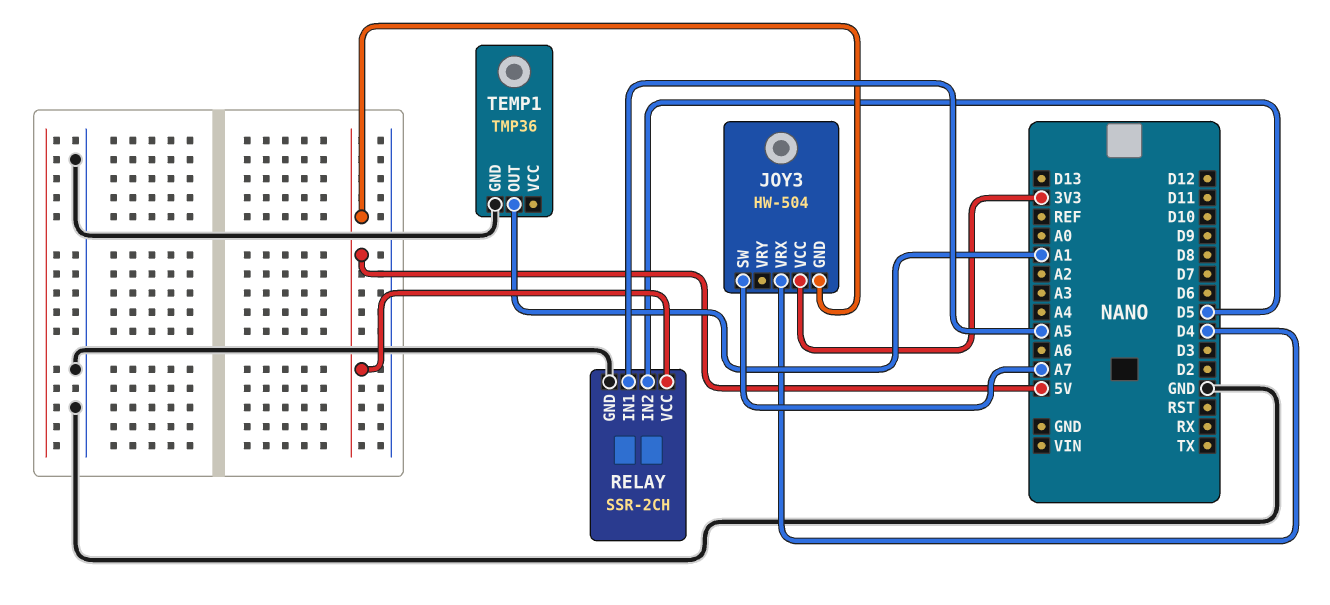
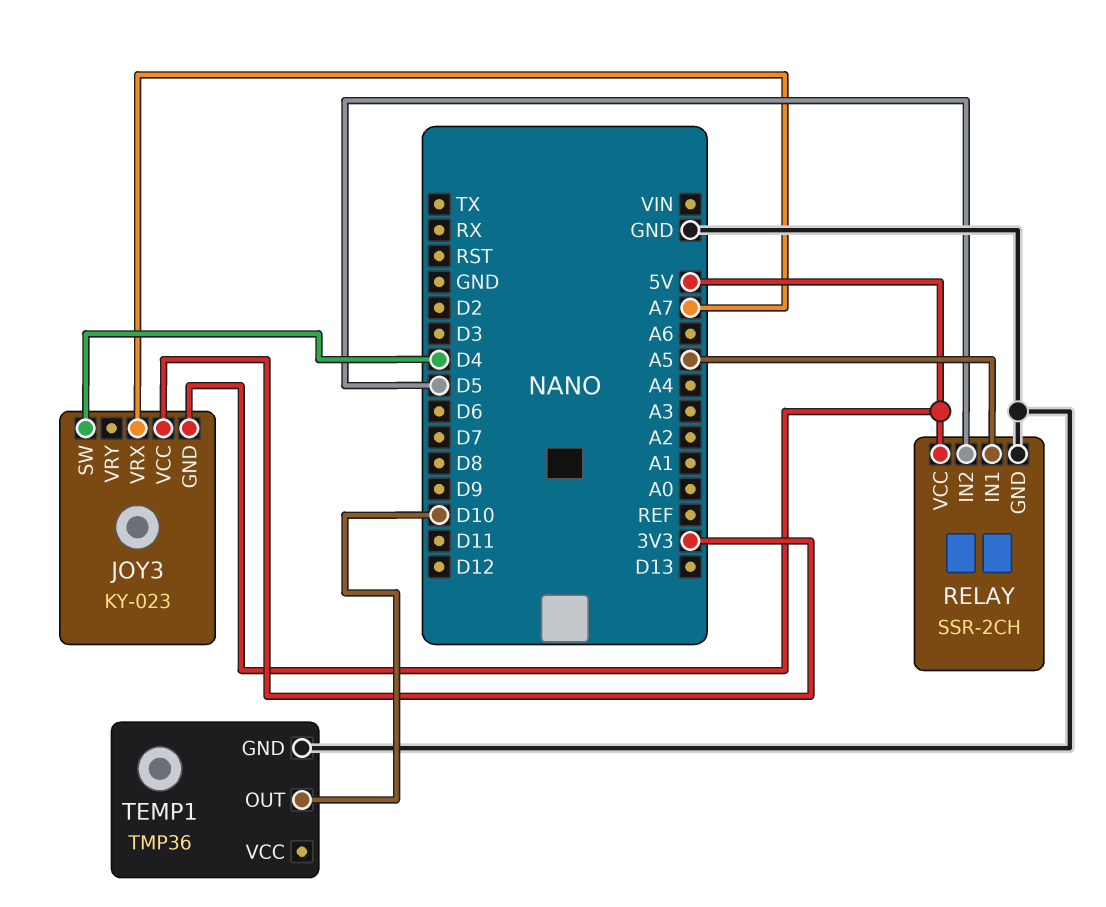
JOY3: HW-504 -> KY-023
JOY3 pin SW: A7 -> D4
JOY3 pin VRX: D4 -> A7
TEMP1 pin OUT: A1 -> D10

